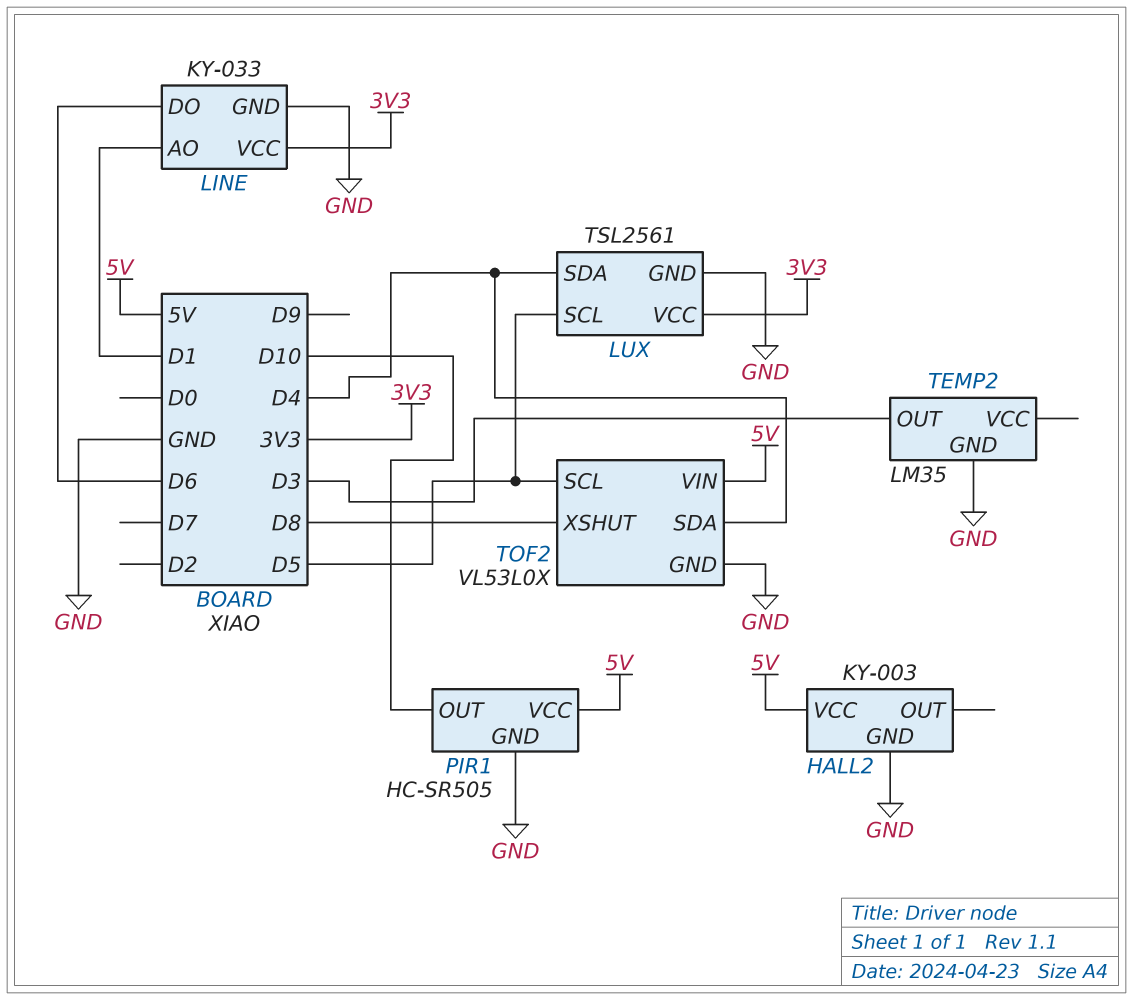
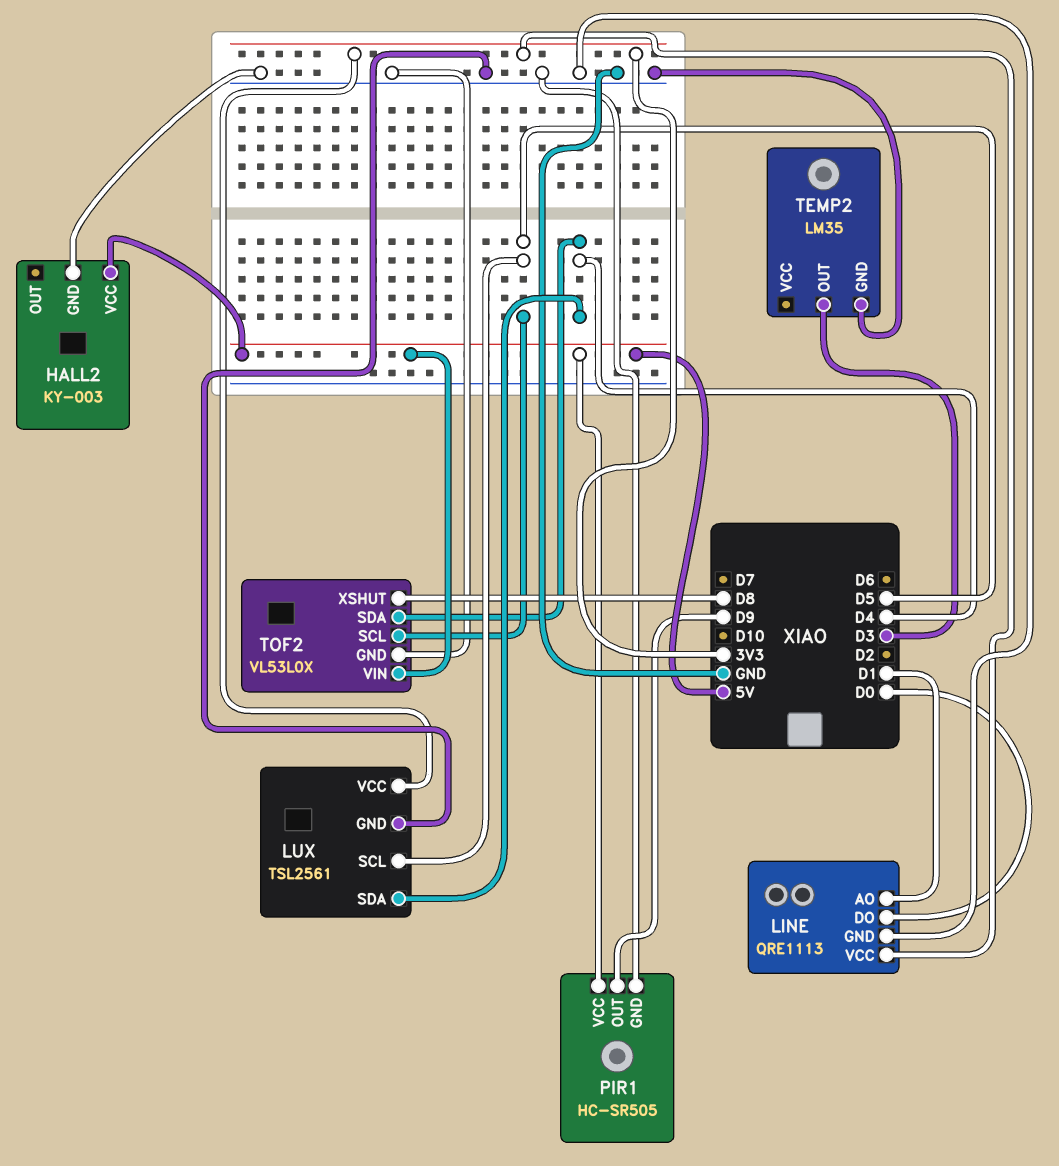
LINE: KY-033 -> QRE1113
LINE pin DO: D6 -> D0
PIR1 pin OUT: D10 -> D9

